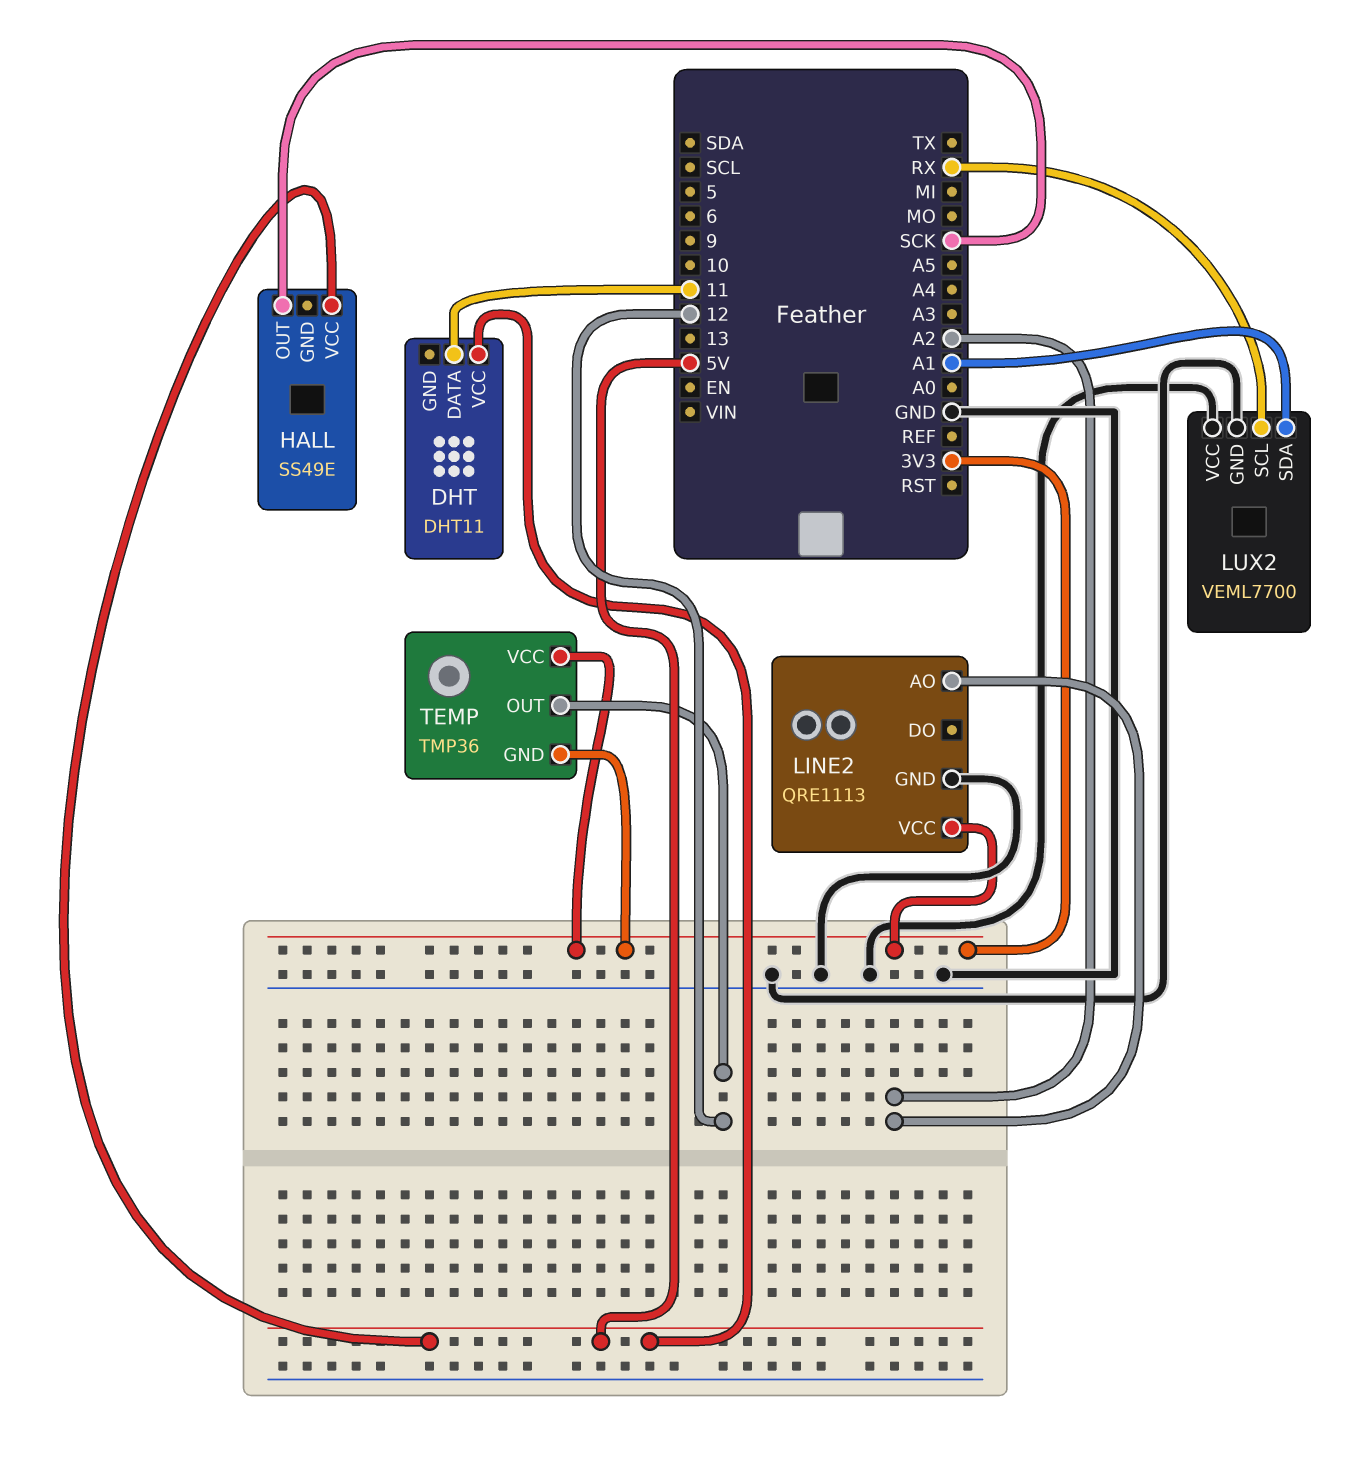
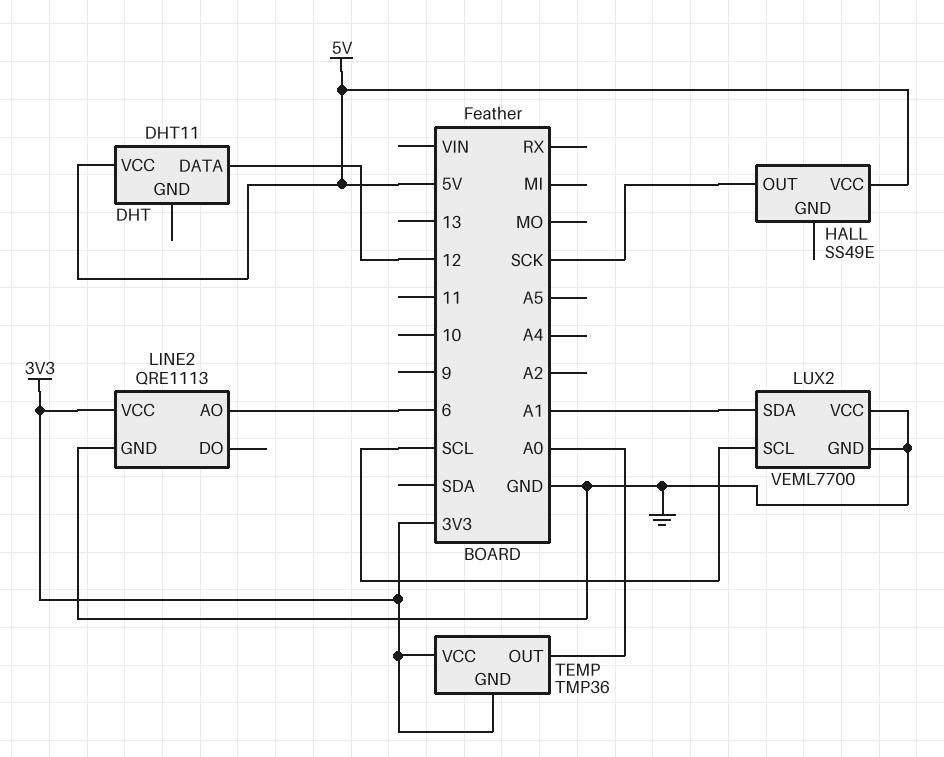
DHT pin DATA: 11 -> 12
LINE2 pin AO: A2 -> 6
LUX2 pin SCL: RX -> SCL
TEMP pin OUT: 12 -> A0

